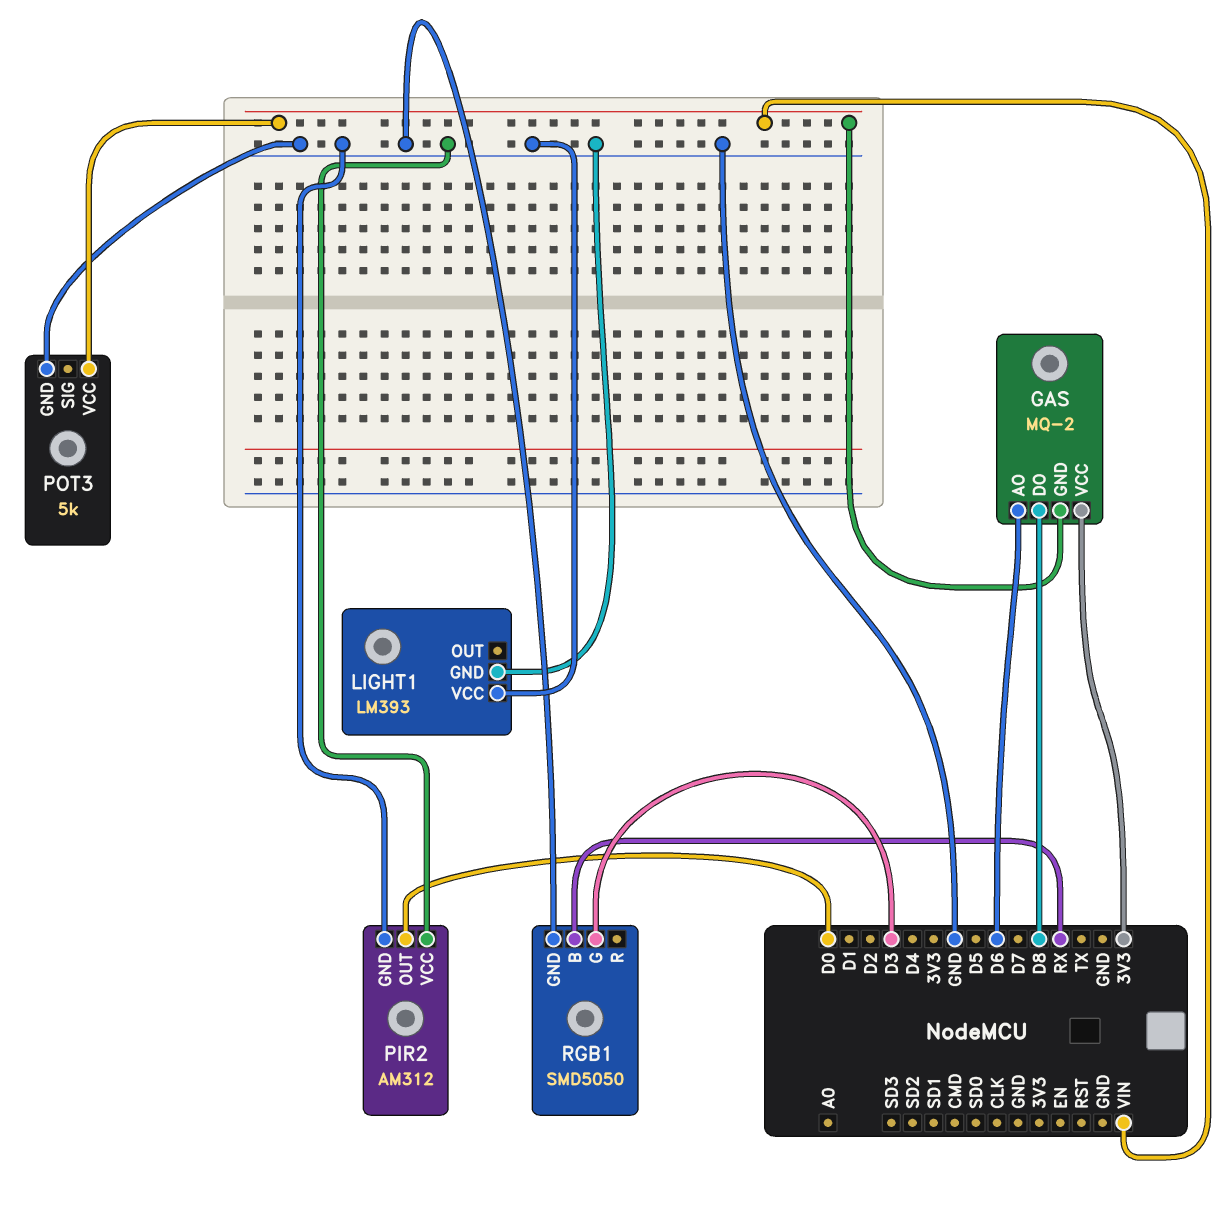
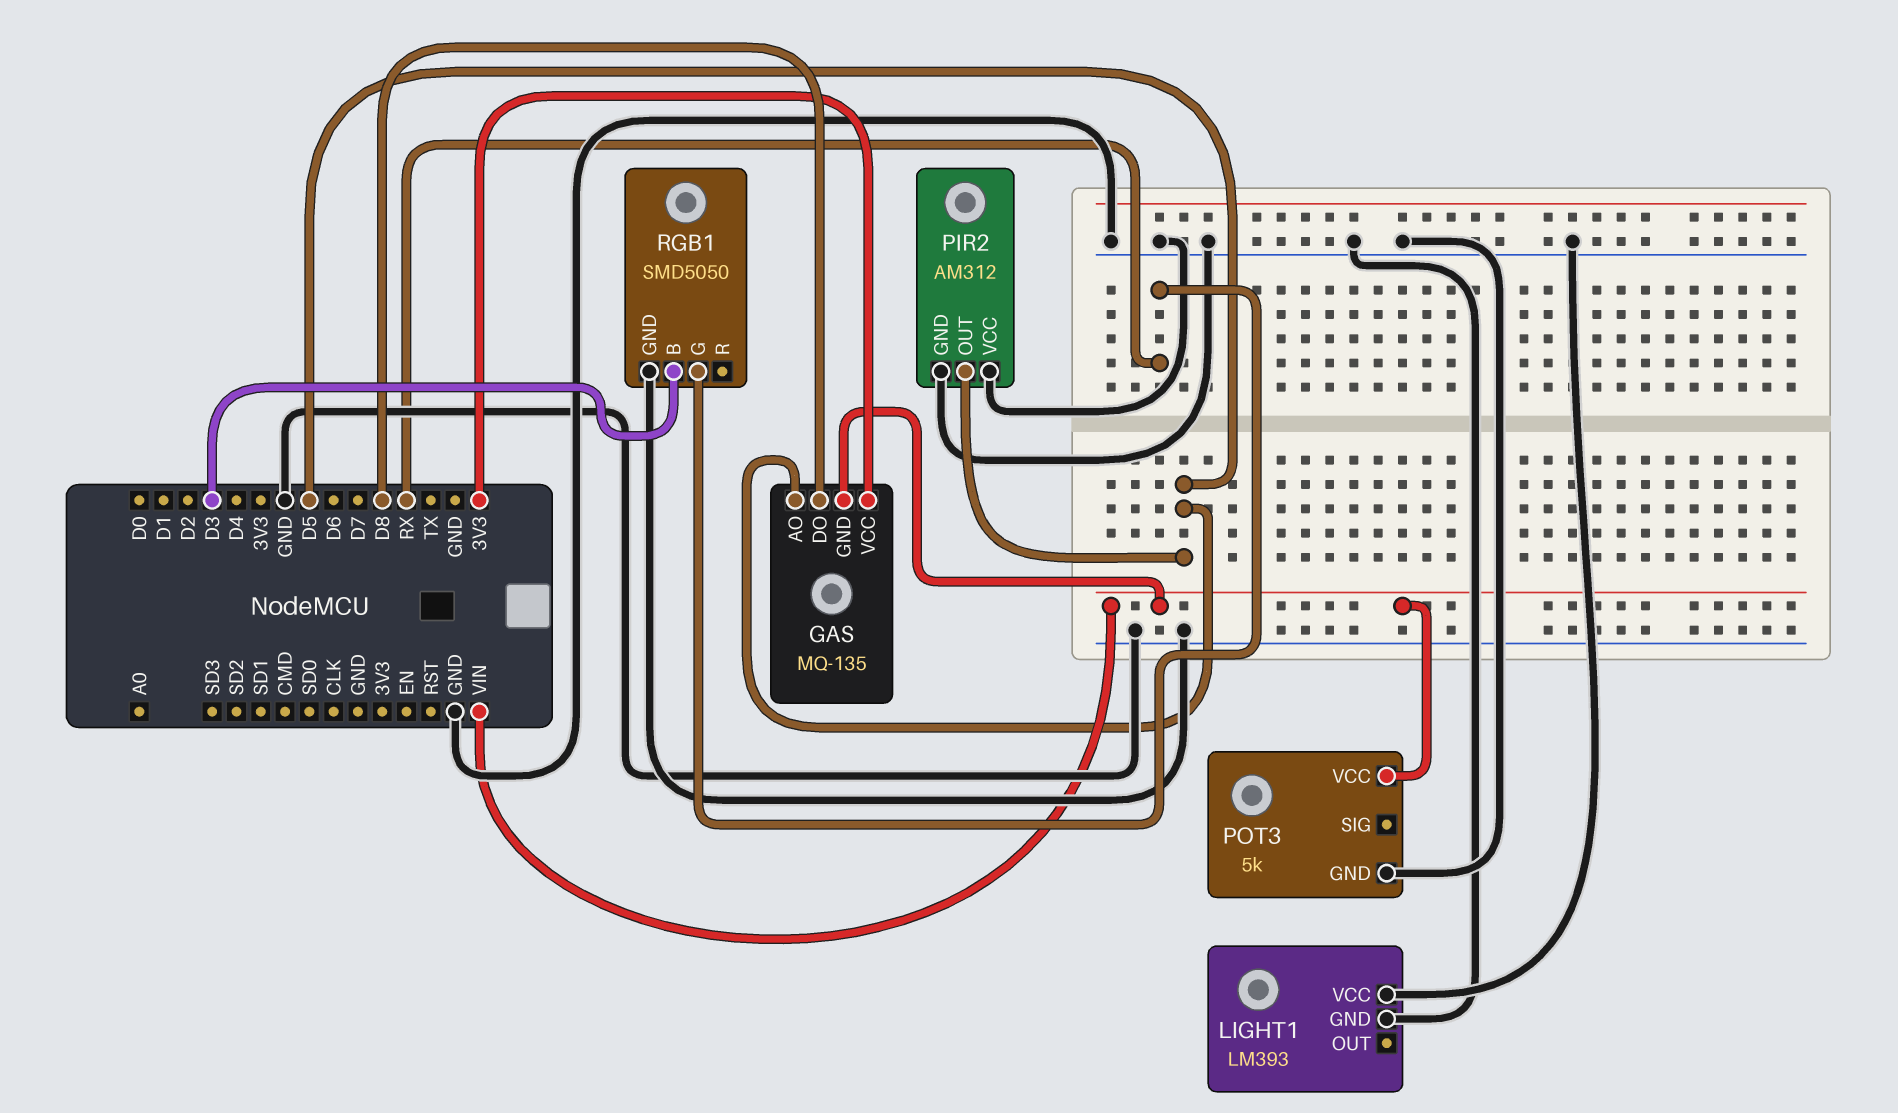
GAS: MQ-2 -> MQ-135
GAS pin AO: D6 -> D5
PIR2 pin OUT: D0 -> D5
RGB1 pin B: RX -> D3
RGB1 pin G: D3 -> RX

